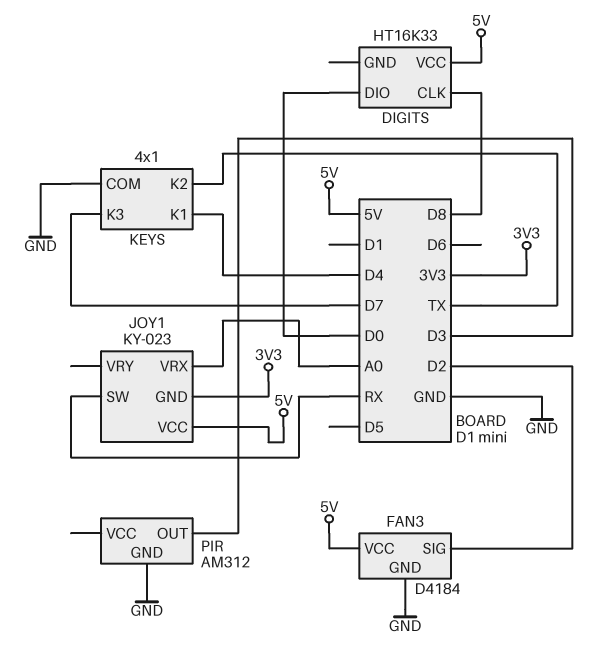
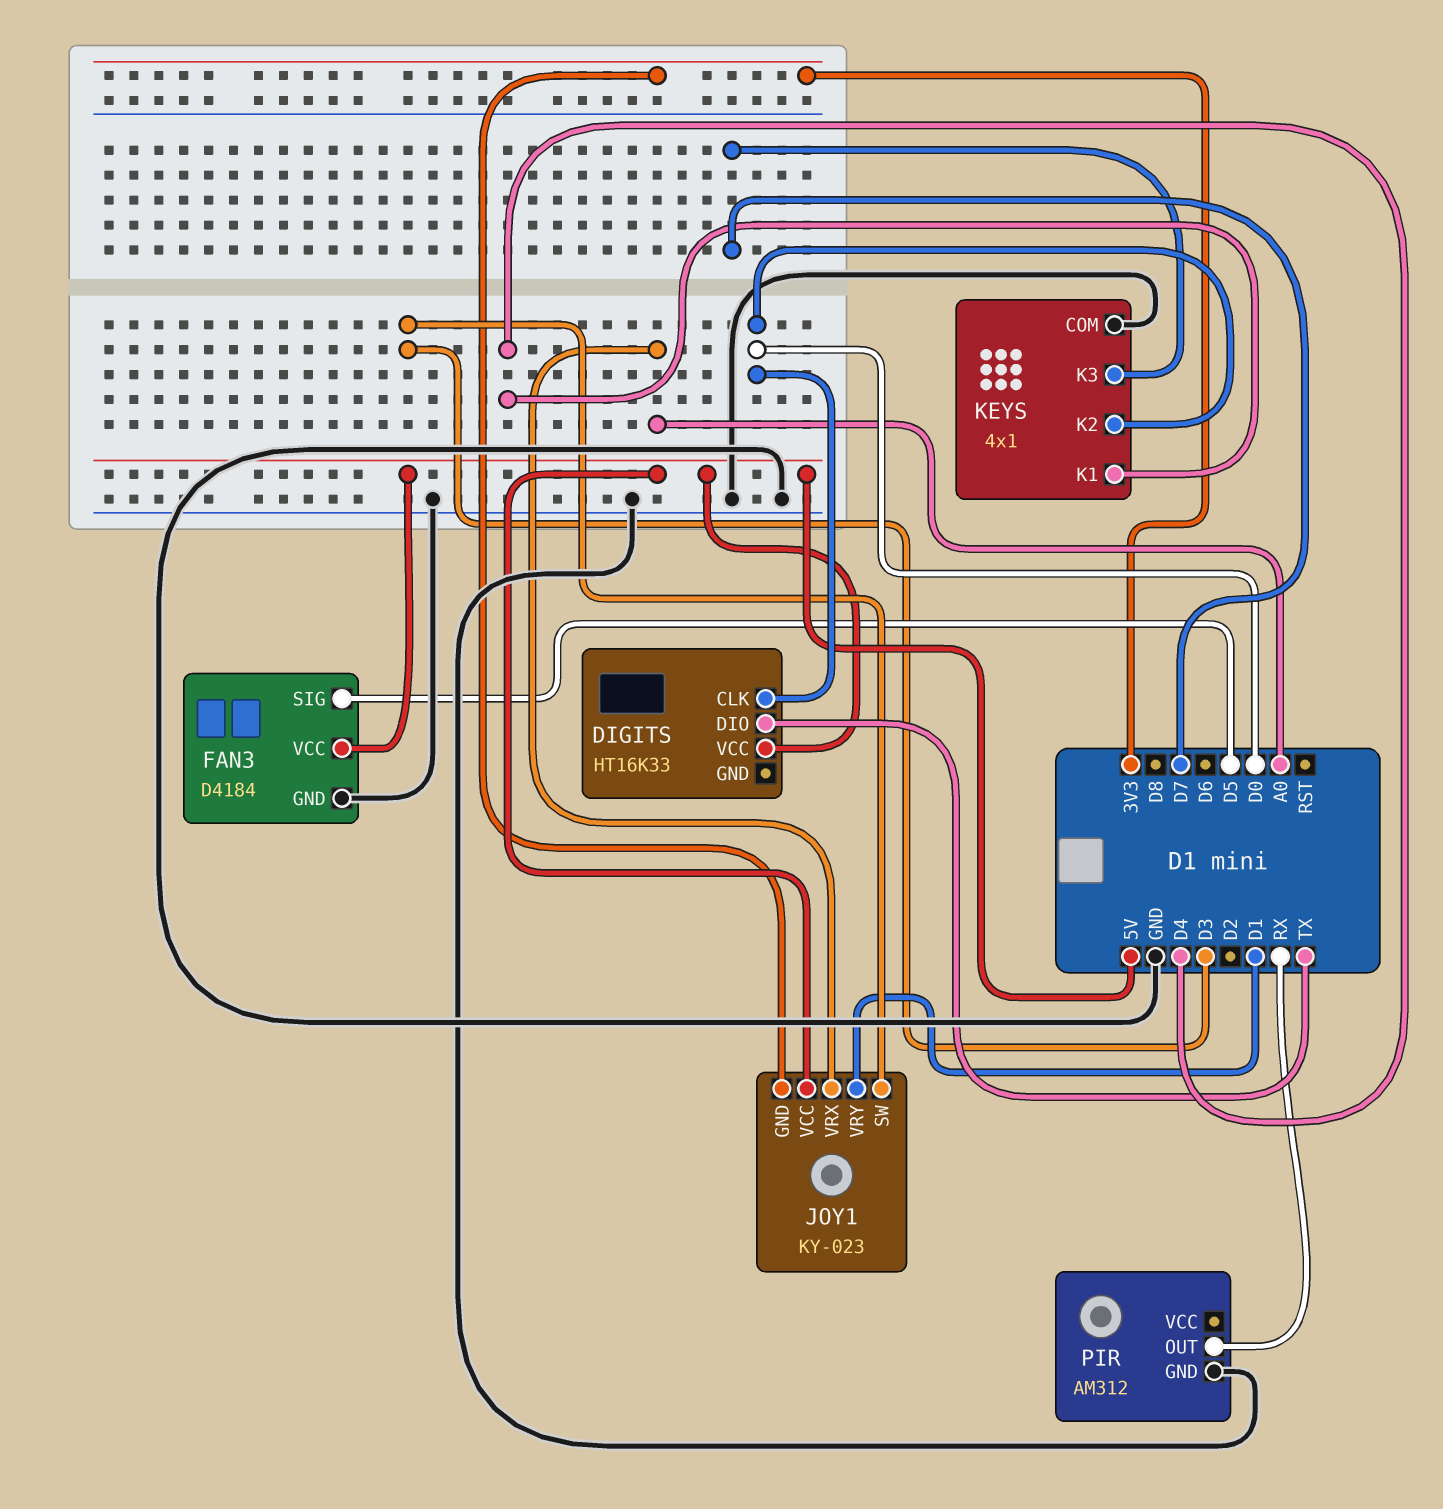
DIGITS pin CLK: D8 -> D0
DIGITS pin DIO: D0 -> TX
FAN3 pin SIG: D2 -> D5
JOY1 pin SW: RX -> D3
JOY1 pin VRY: none -> D1
KEYS pin K2: TX -> D0
PIR pin OUT: D3 -> RX

